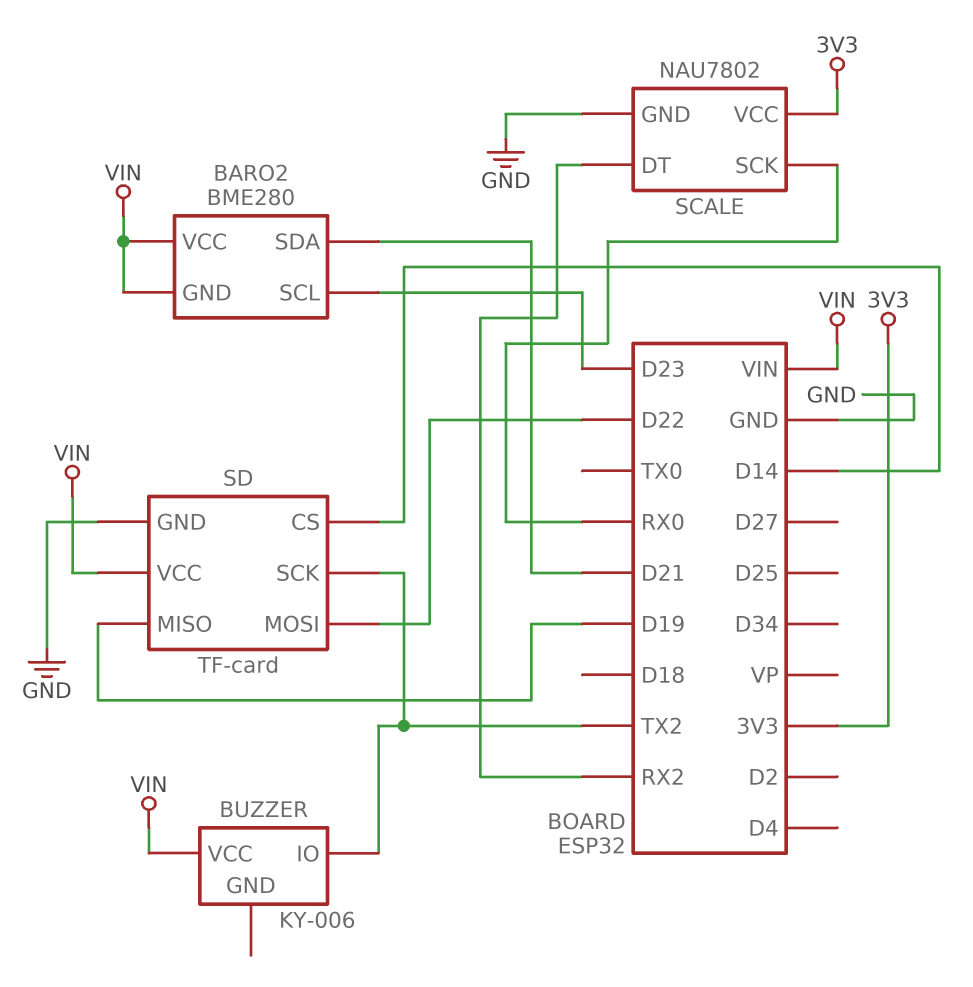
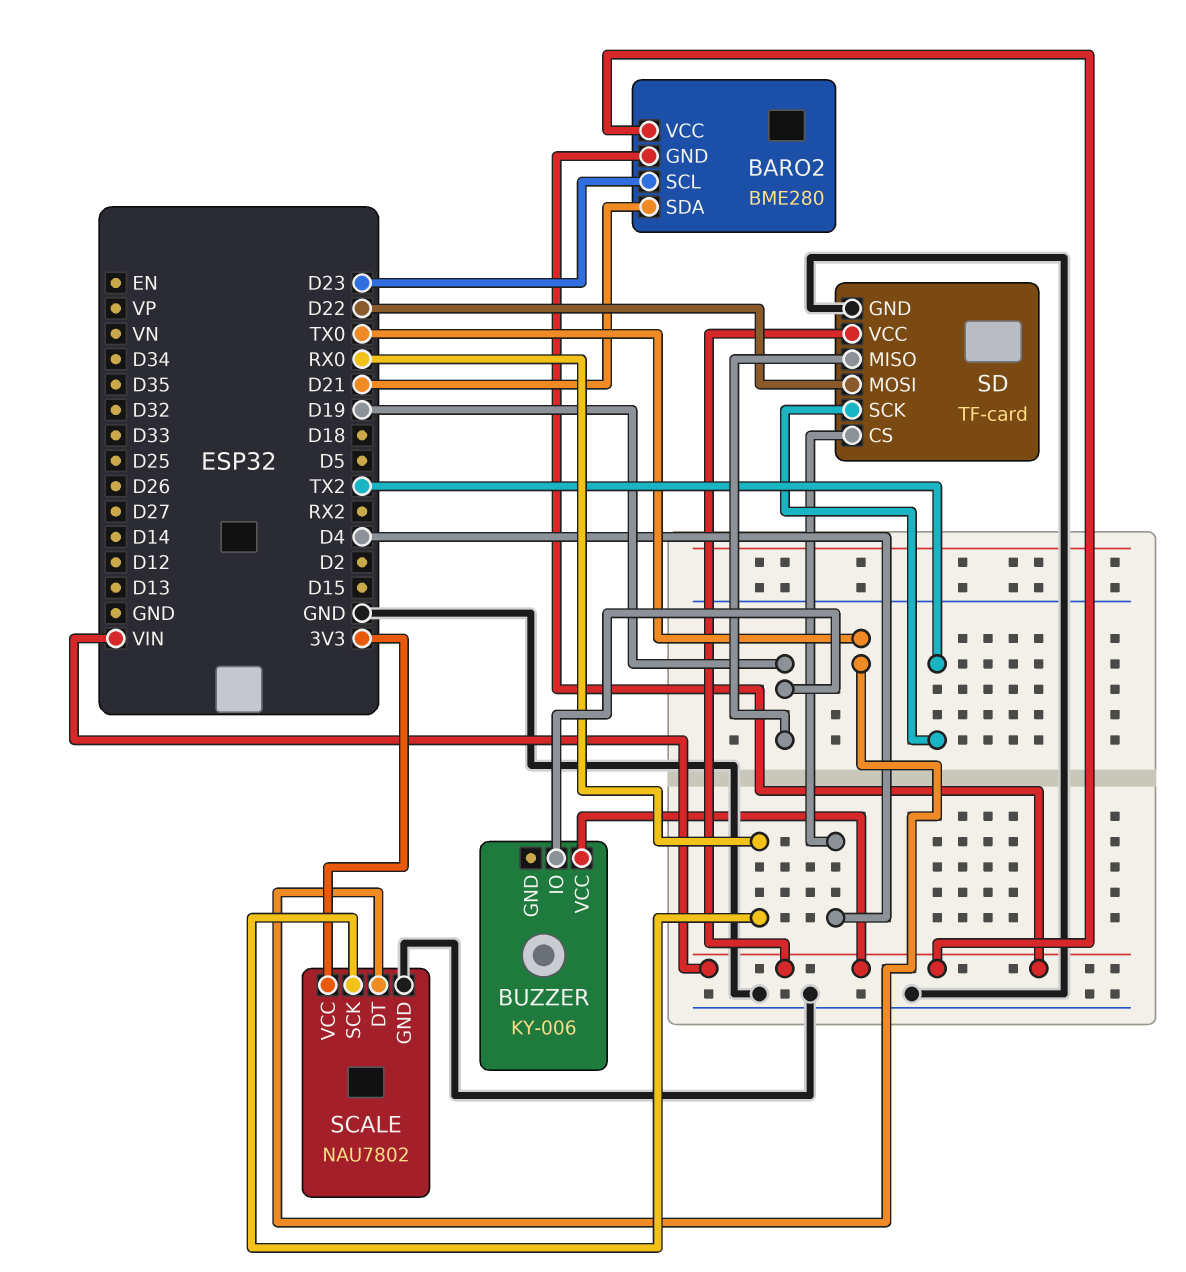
BUZZER pin IO: TX2 -> D19
SCALE pin DT: RX2 -> TX0
SD pin CS: D14 -> D4

